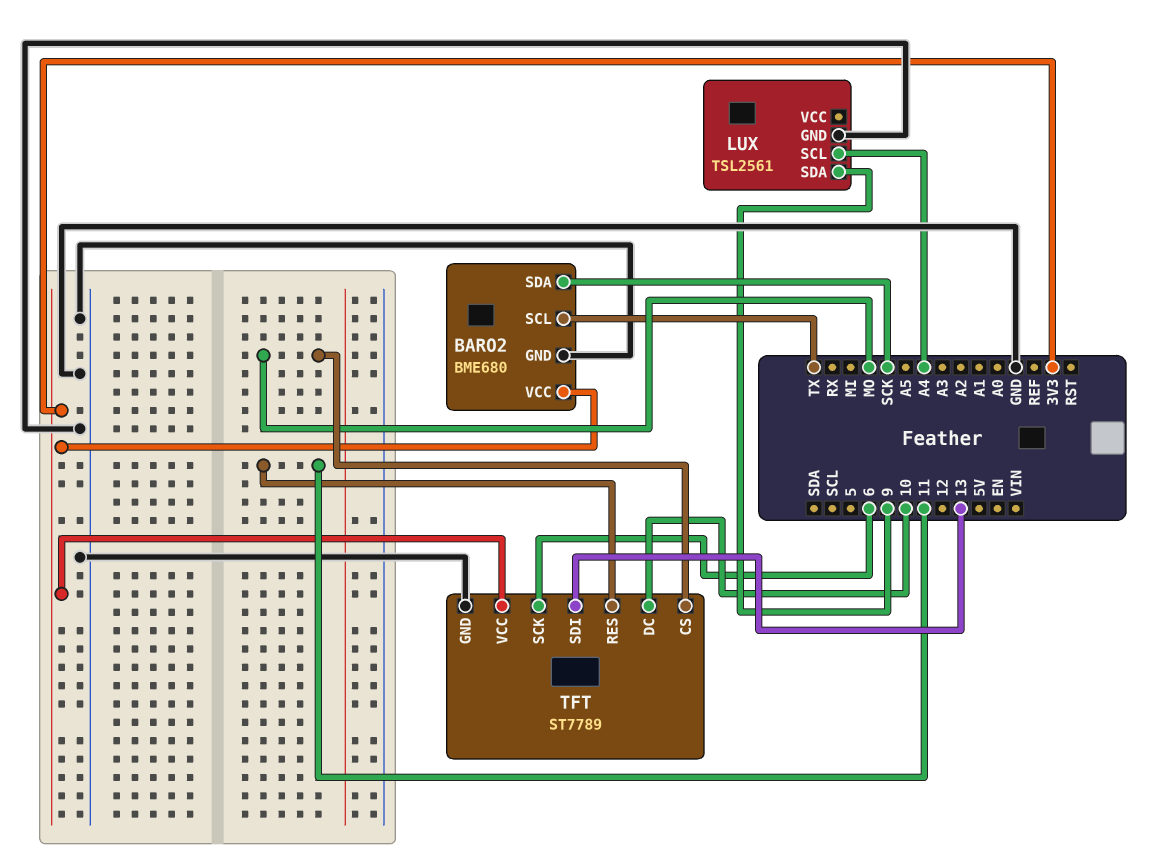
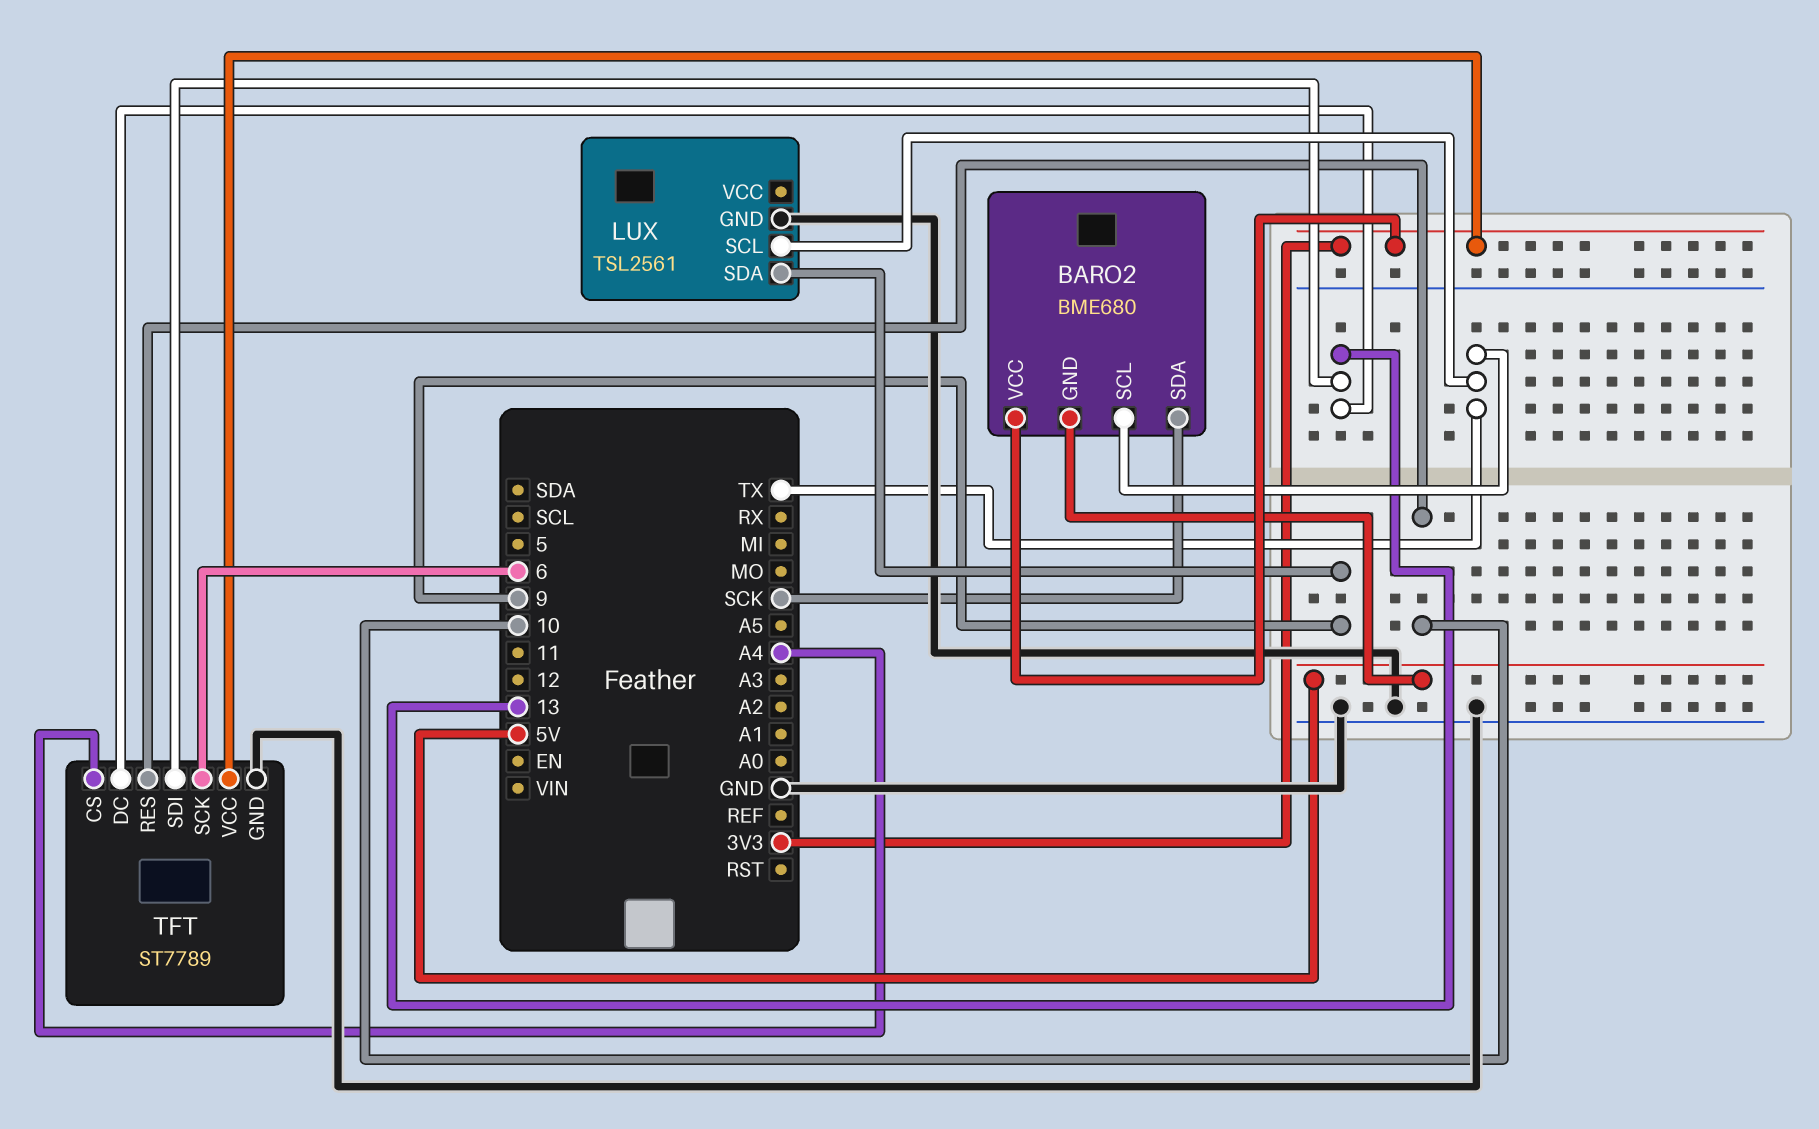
BARO2 pin GND: GND -> 5V
LUX pin SCL: A4 -> TX
TFT pin CS: MO -> A4
TFT pin DC: 10 -> 13
TFT pin RES: 11 -> 10

